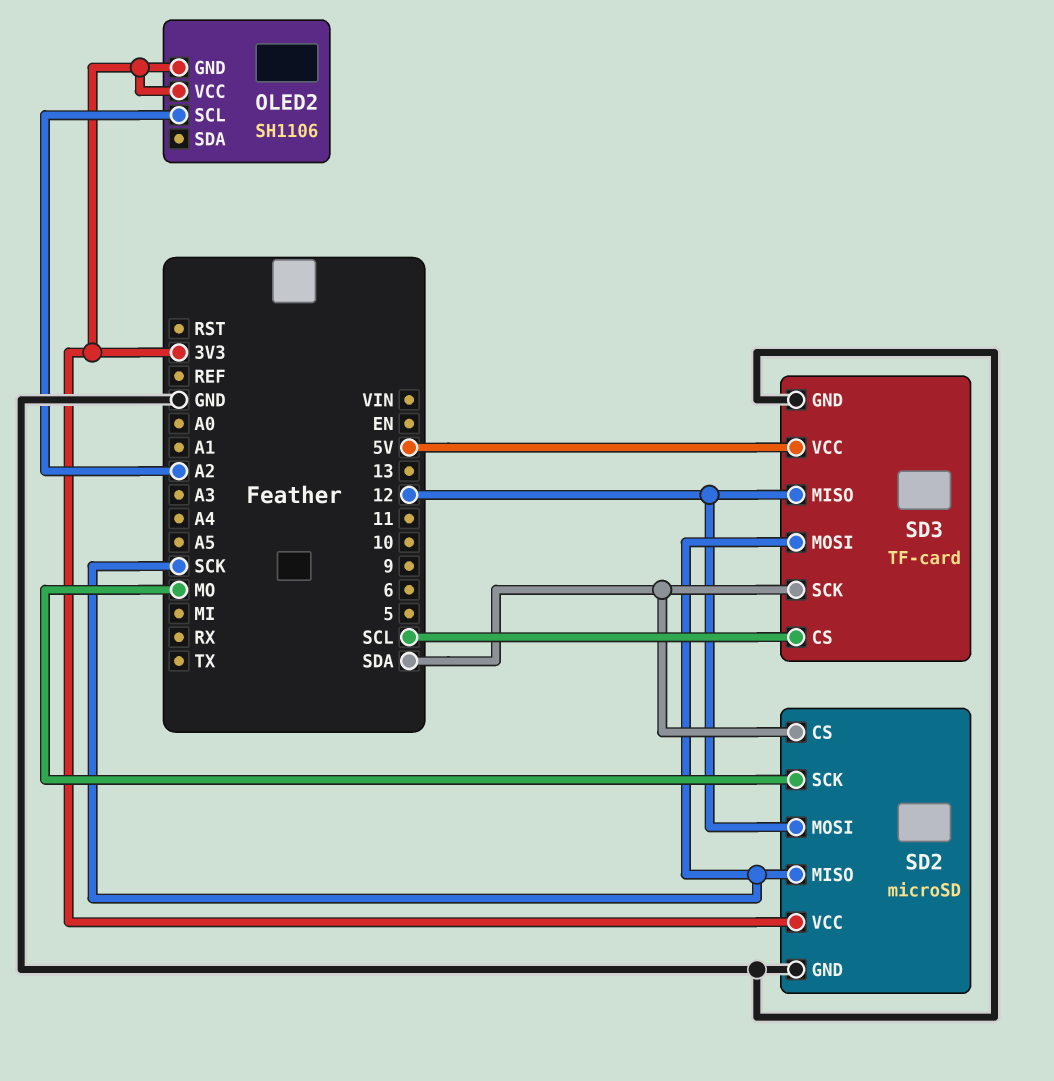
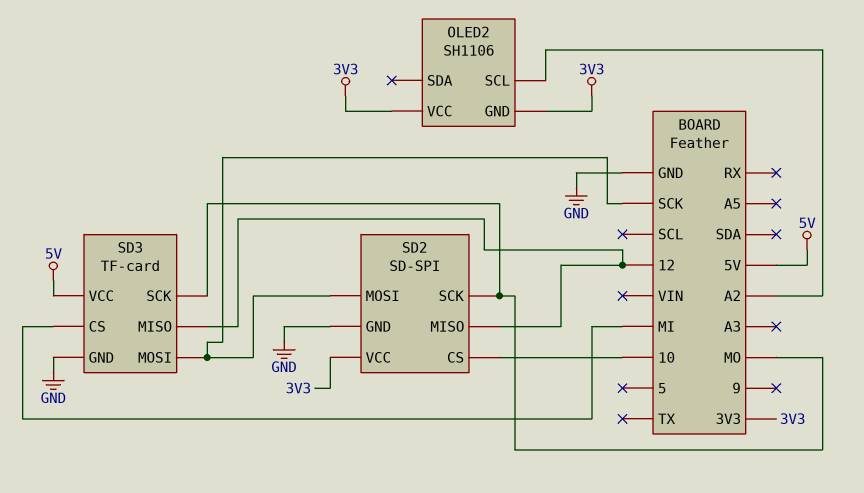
SD2: microSD -> SD-SPI
SD2 pin CS: SDA -> 10
SD2 pin MISO: SCK -> 12
SD2 pin MOSI: 12 -> SCK
SD3 pin CS: SCL -> MI
SD3 pin SCK: SDA -> MO

